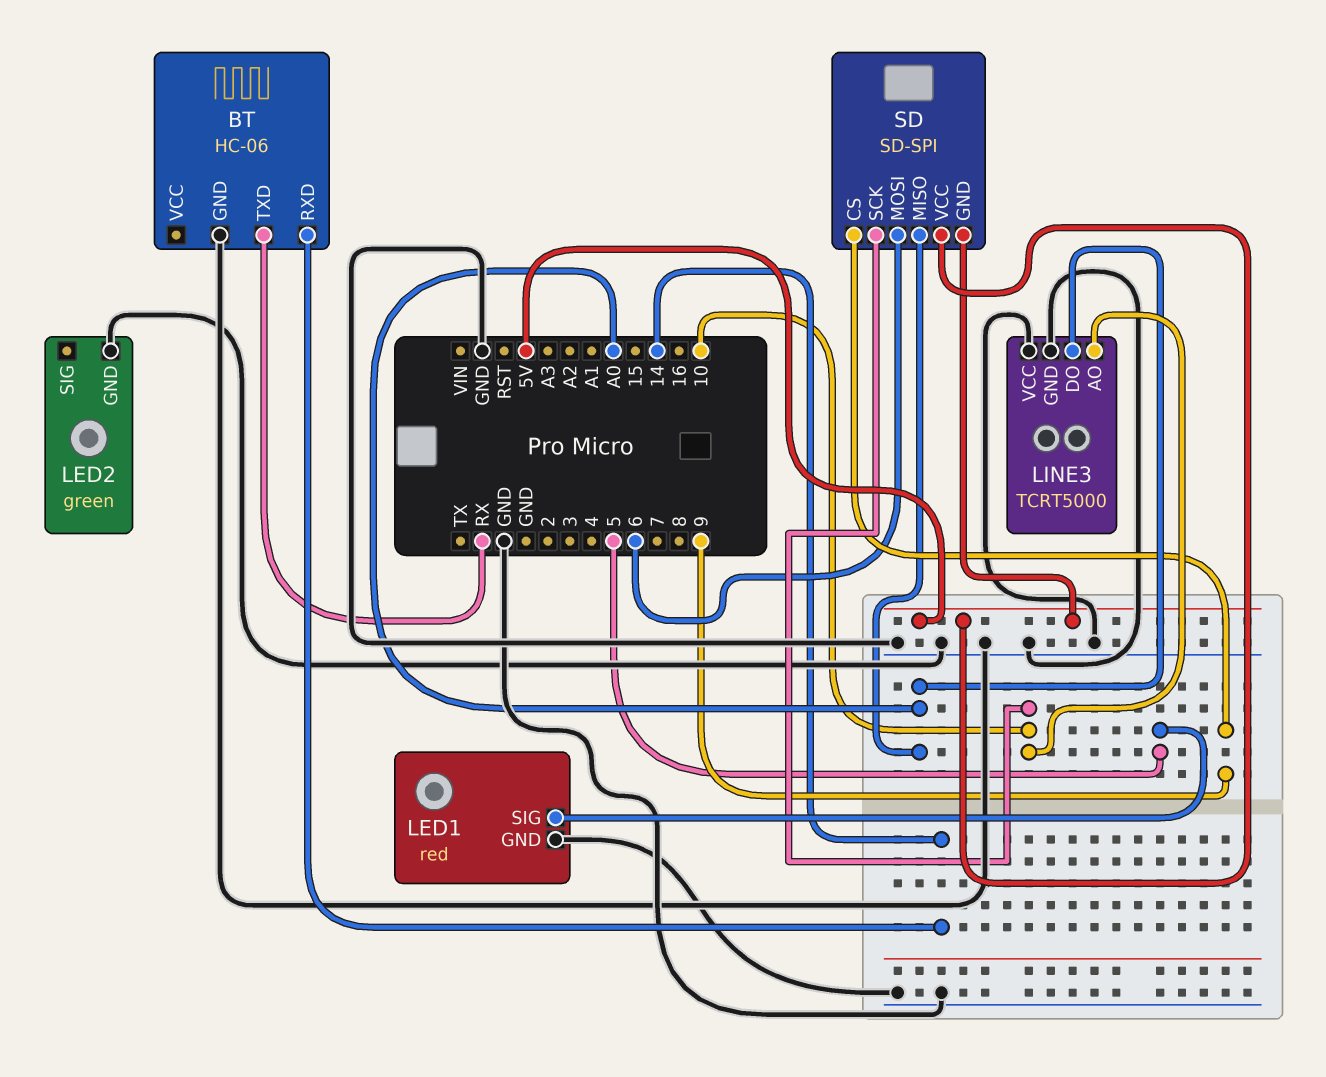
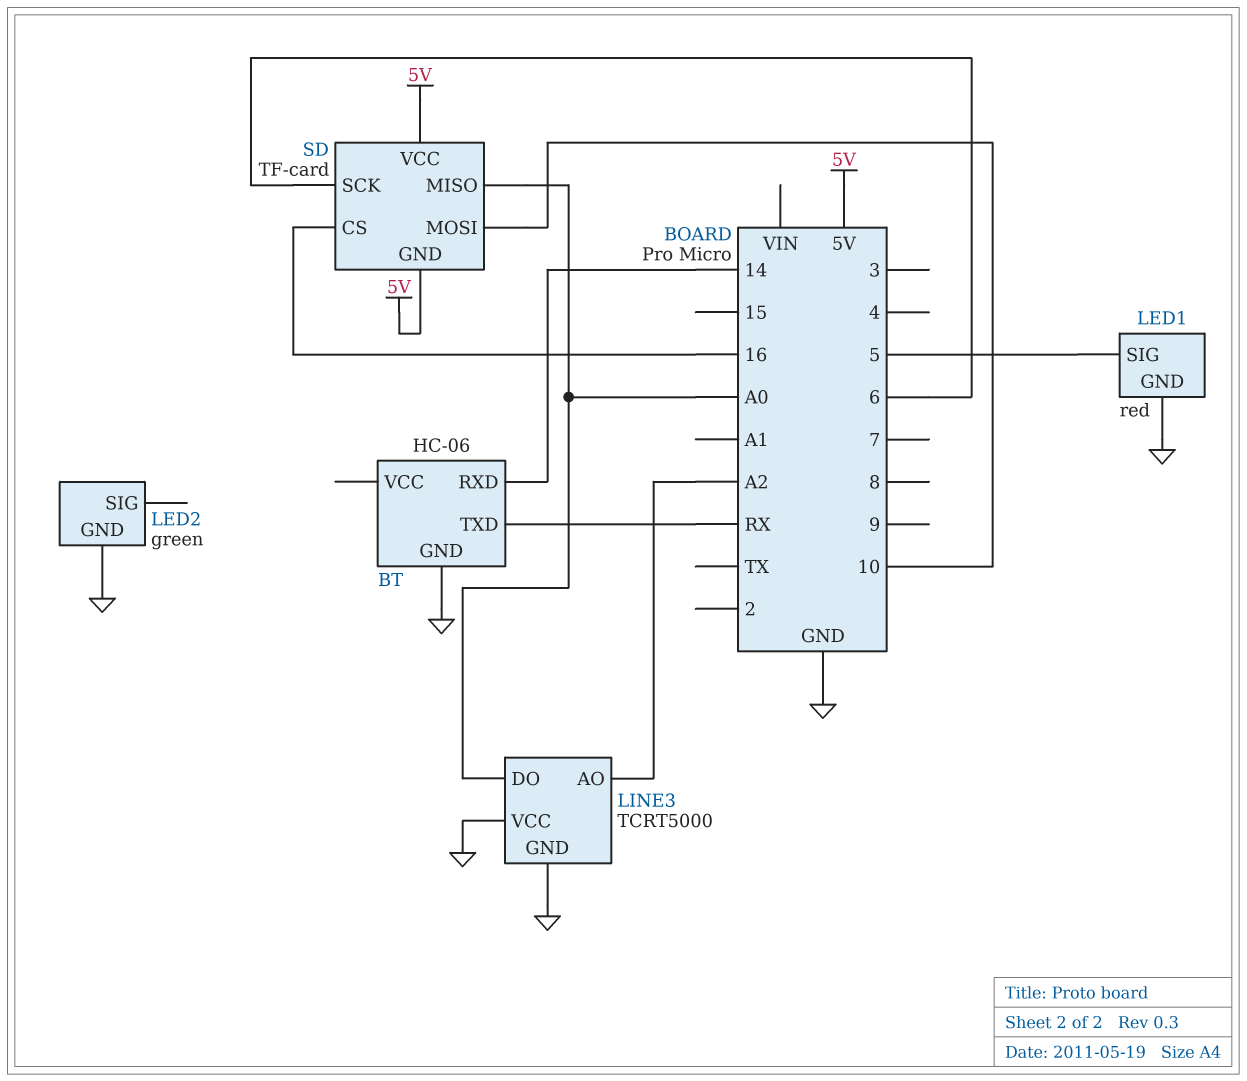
LINE3 pin AO: 10 -> A2
SD: SD-SPI -> TF-card
SD pin CS: 9 -> 16
SD pin MOSI: 6 -> 10
SD pin SCK: 10 -> 6

